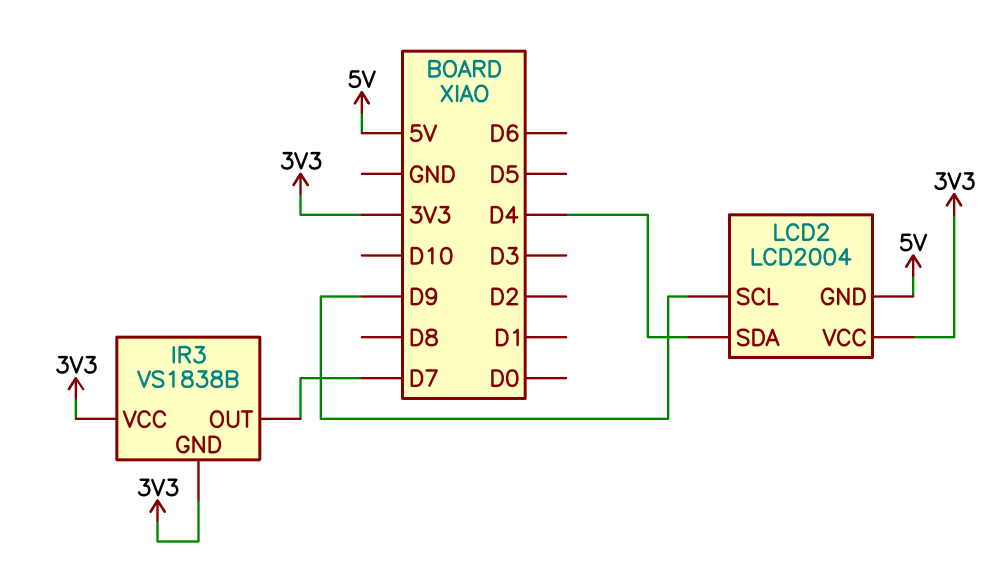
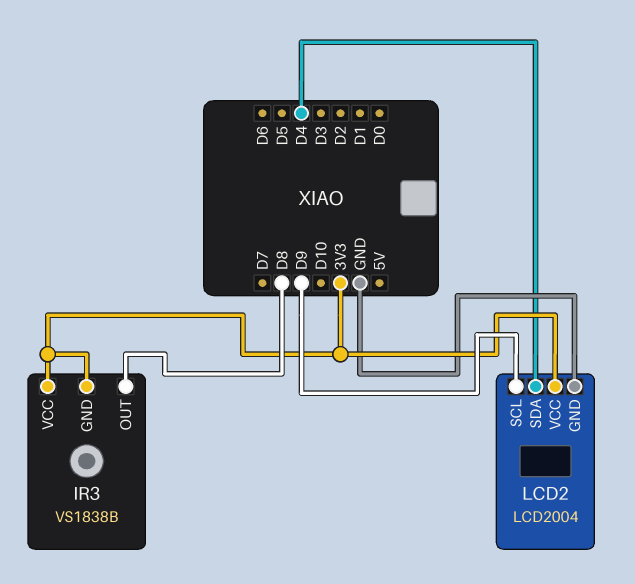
IR3 pin OUT: D7 -> D8
LCD2 pin GND: 5V -> GND

